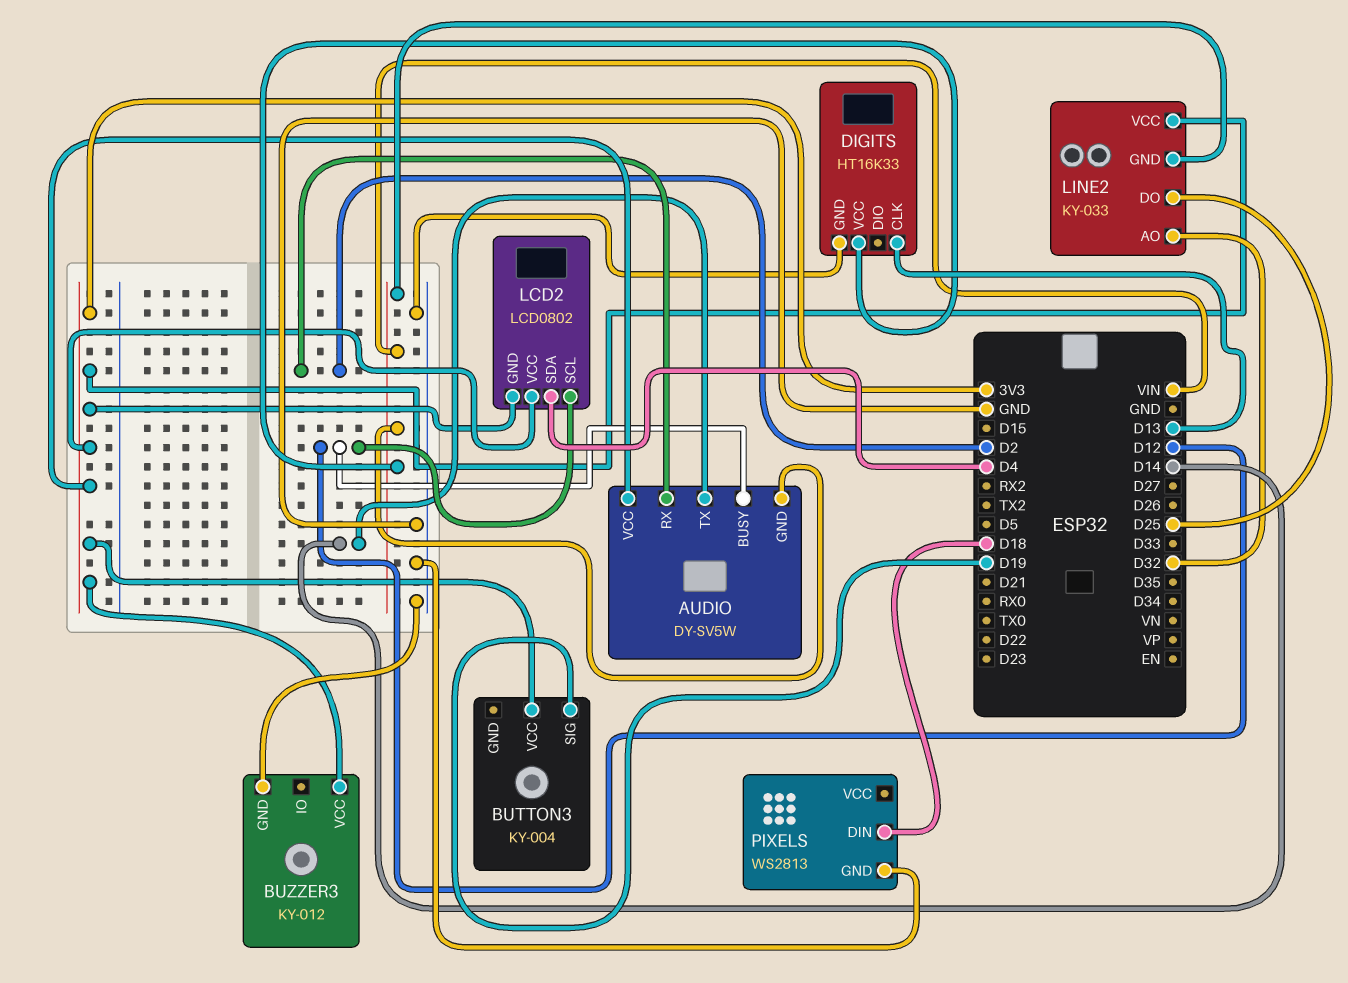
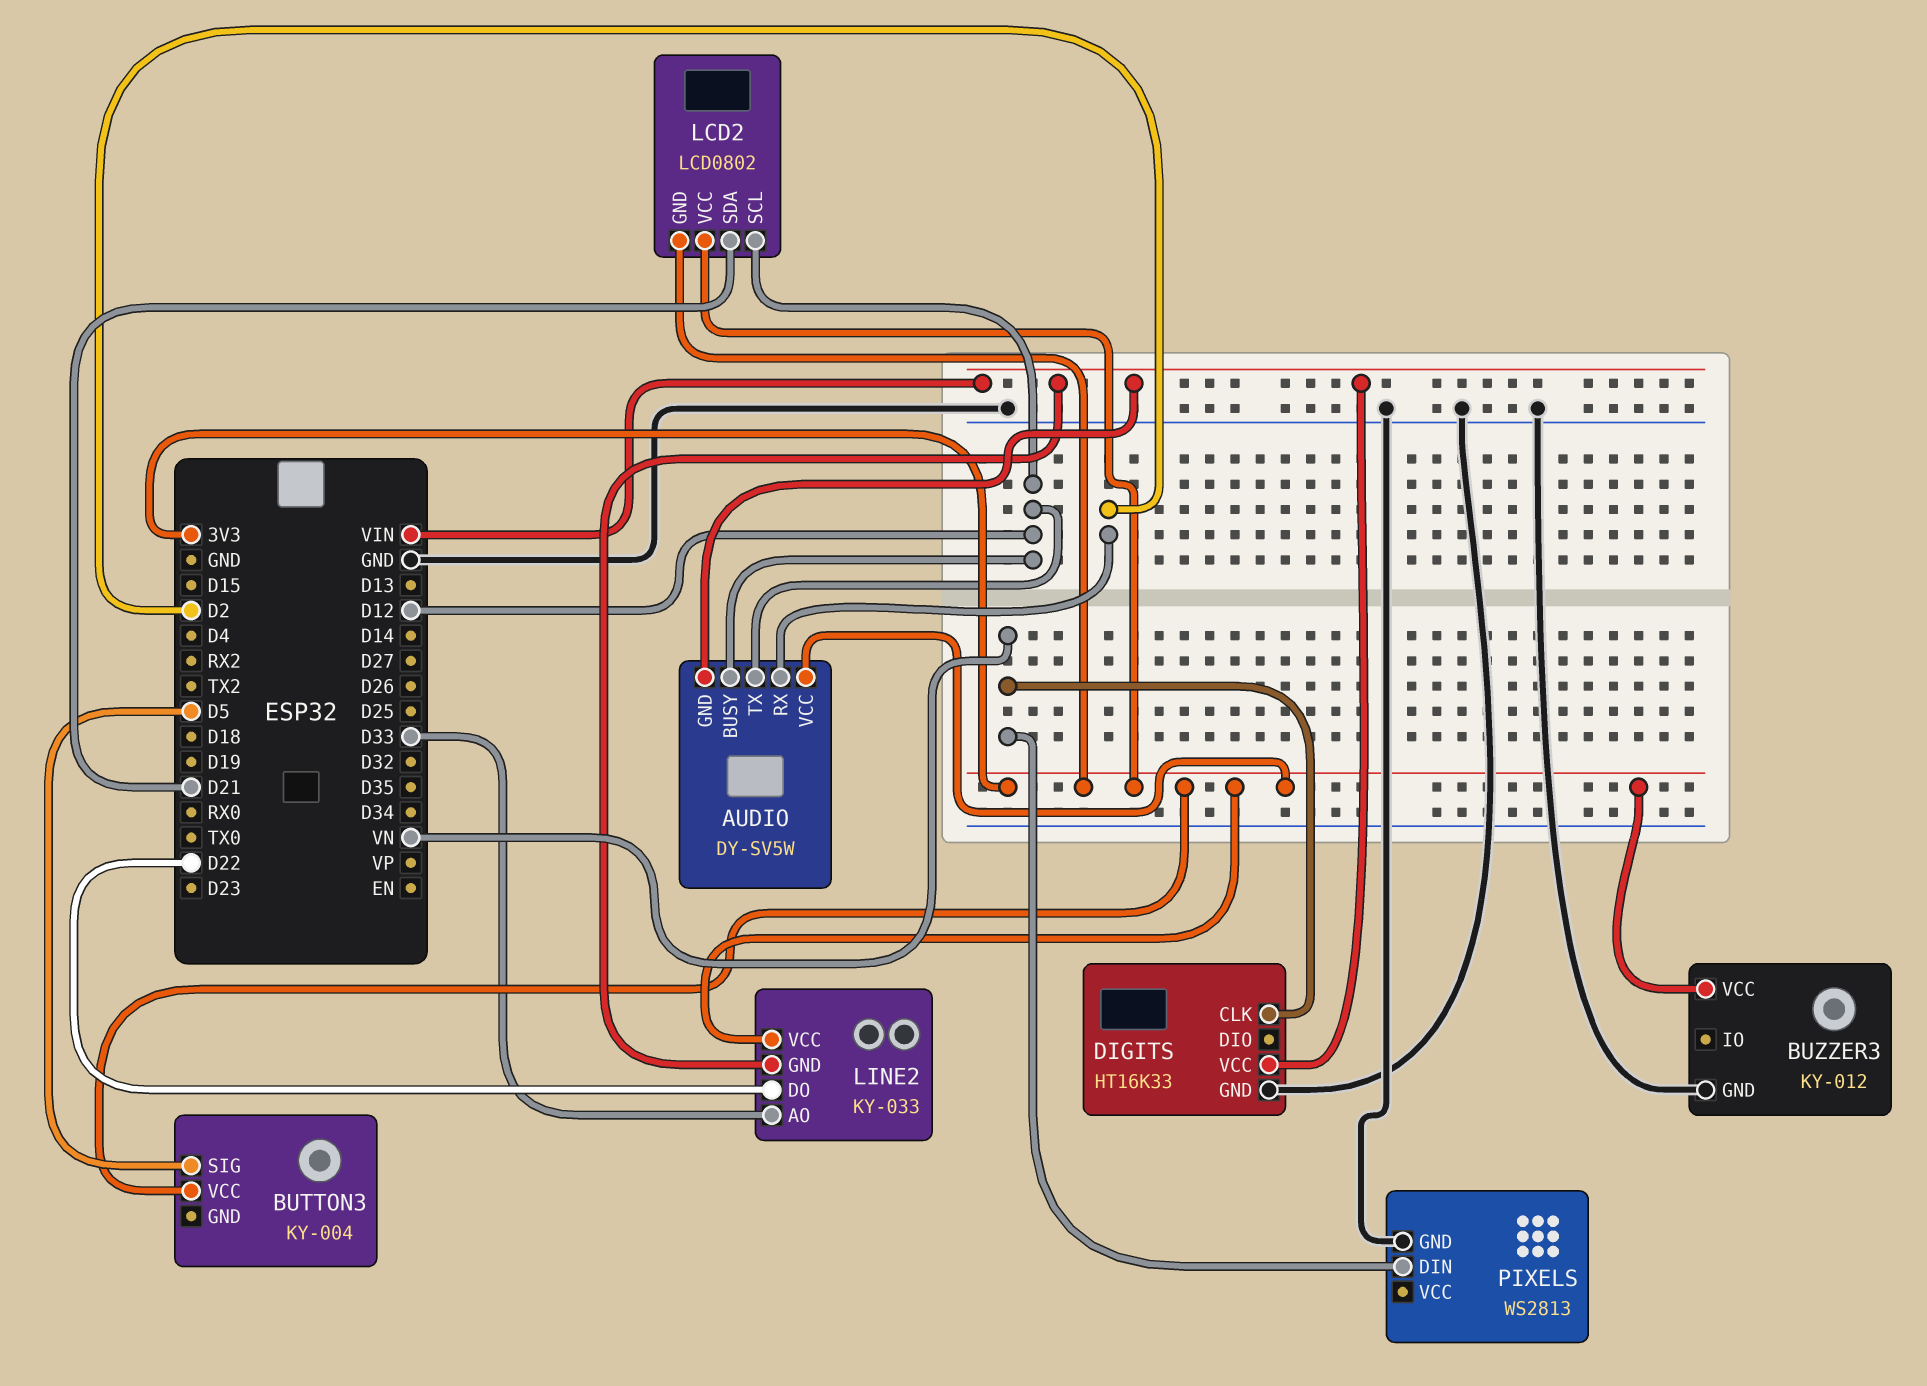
AUDIO pin TX: D14 -> D12
BUTTON3 pin SIG: D19 -> D5
DIGITS pin CLK: D13 -> VN
LCD2 pin SDA: D4 -> D21
LINE2 pin AO: D32 -> D33
LINE2 pin DO: D25 -> D22
PIXELS pin DIN: D18 -> VN

